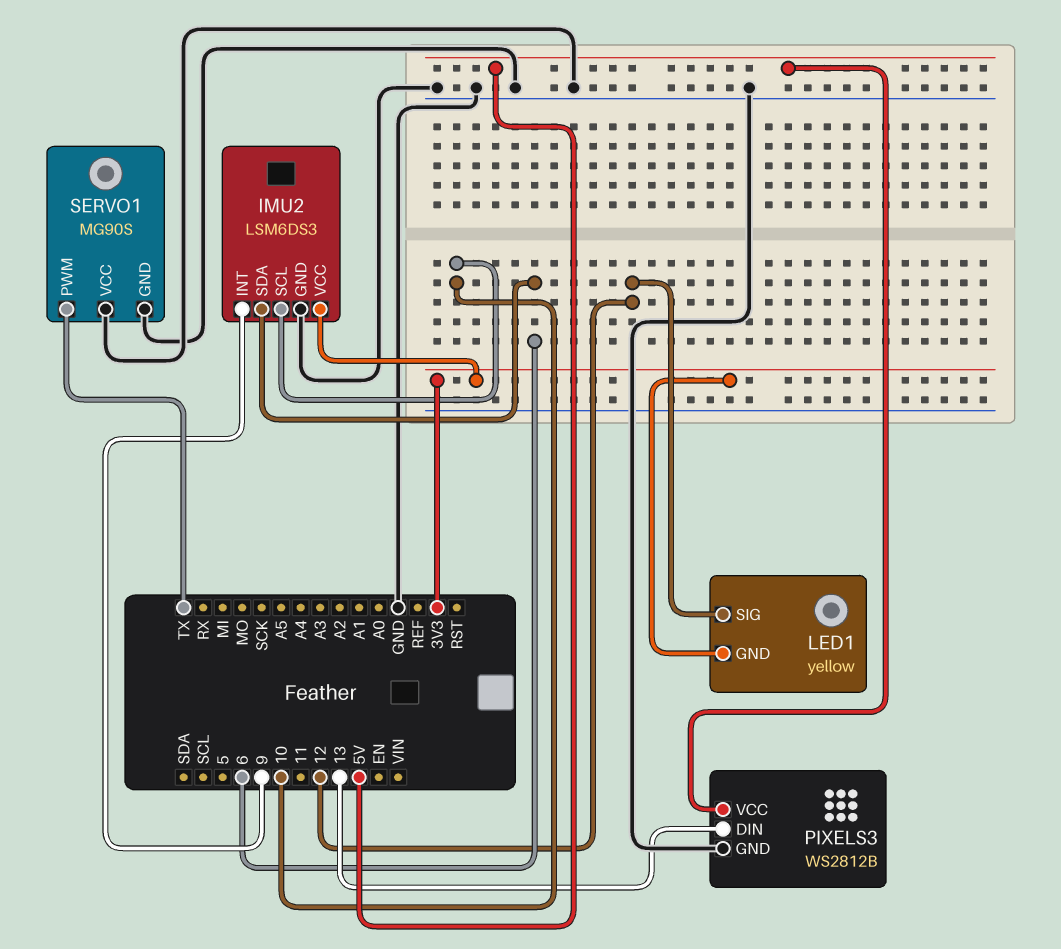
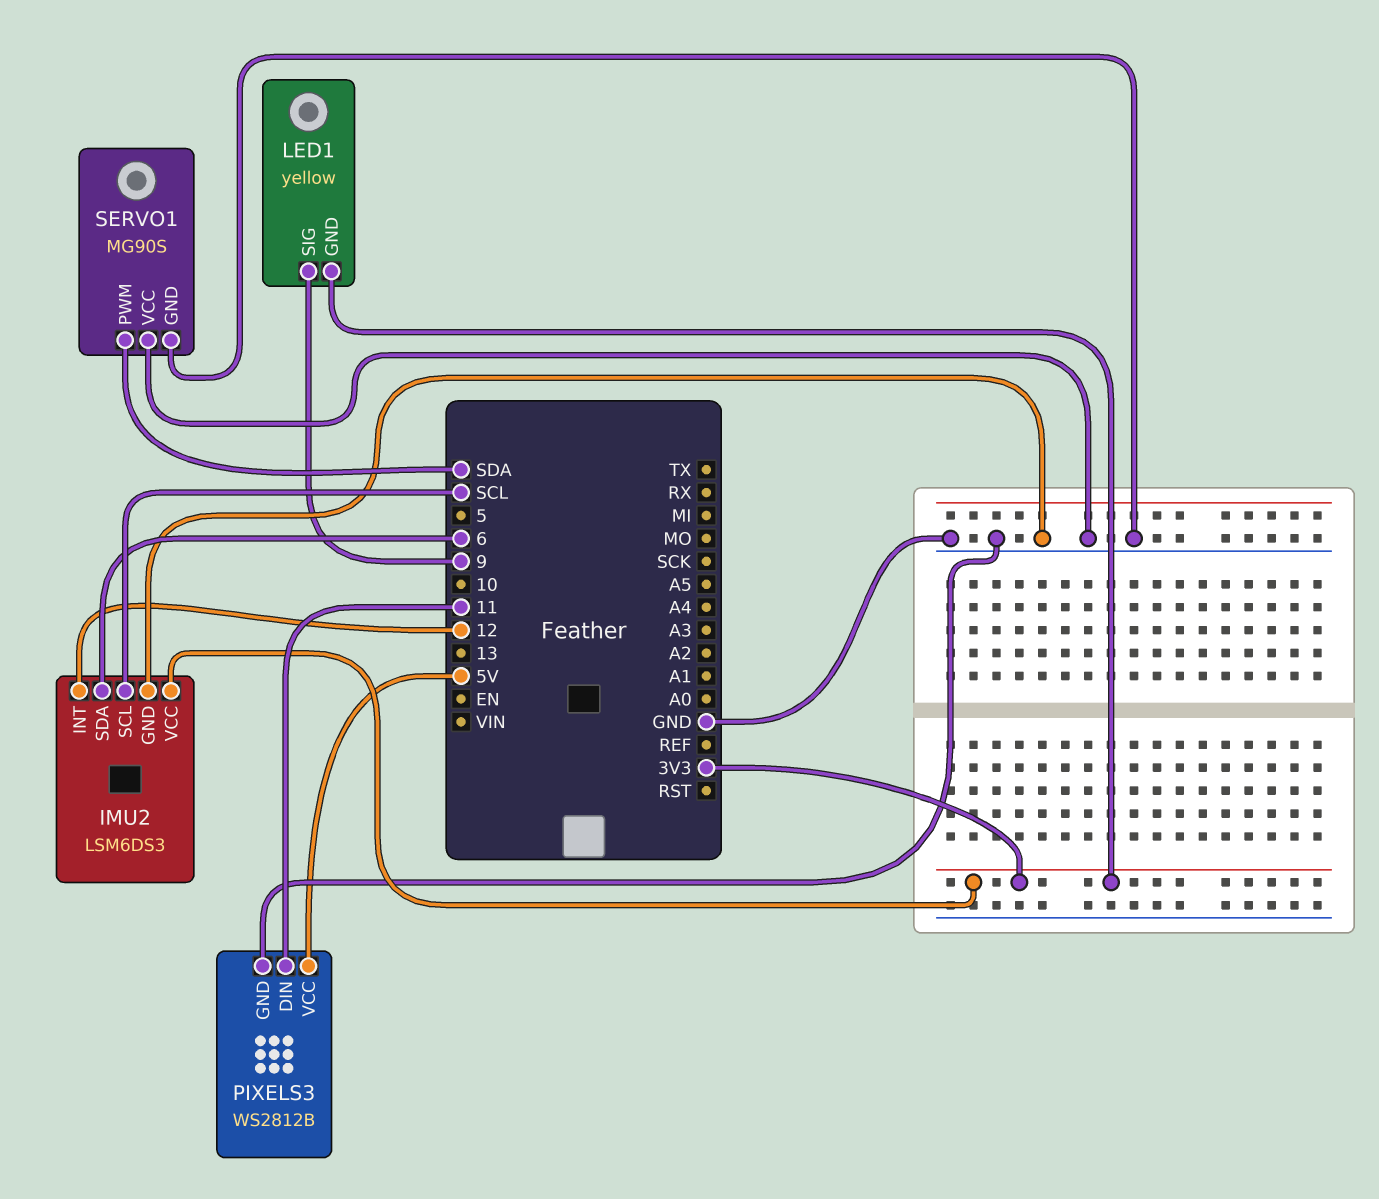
IMU2 pin INT: 9 -> 12
IMU2 pin SCL: 10 -> SCL
LED1 pin SIG: 12 -> 9
PIXELS3 pin DIN: 13 -> 11
SERVO1 pin PWM: TX -> SDA

